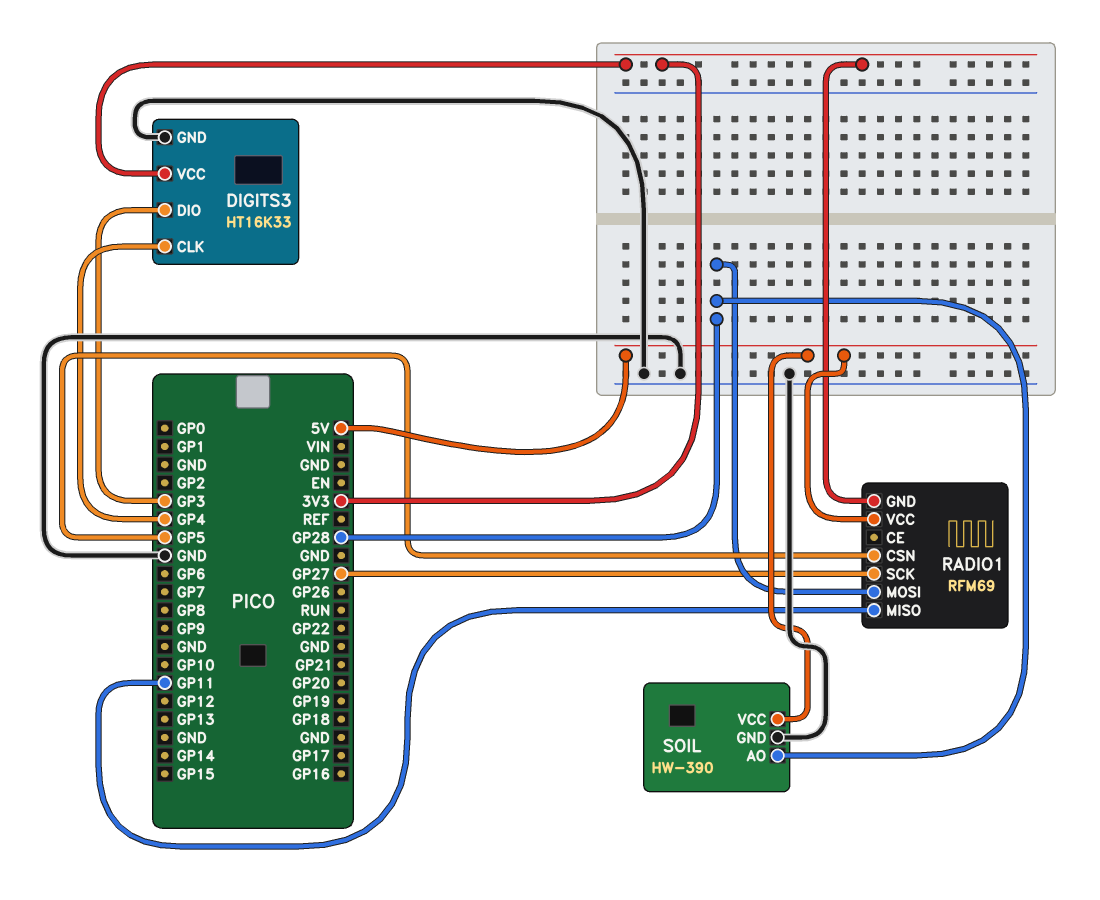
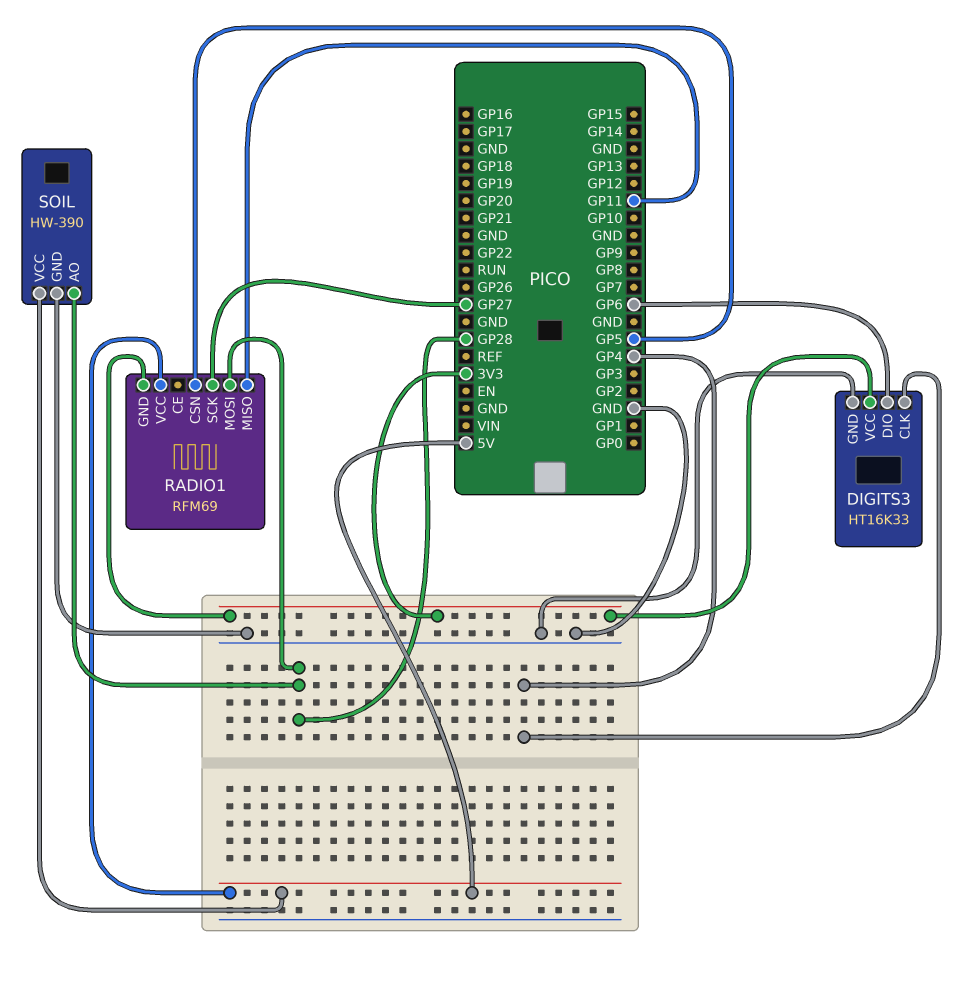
DIGITS3 pin DIO: GP3 -> GP6

